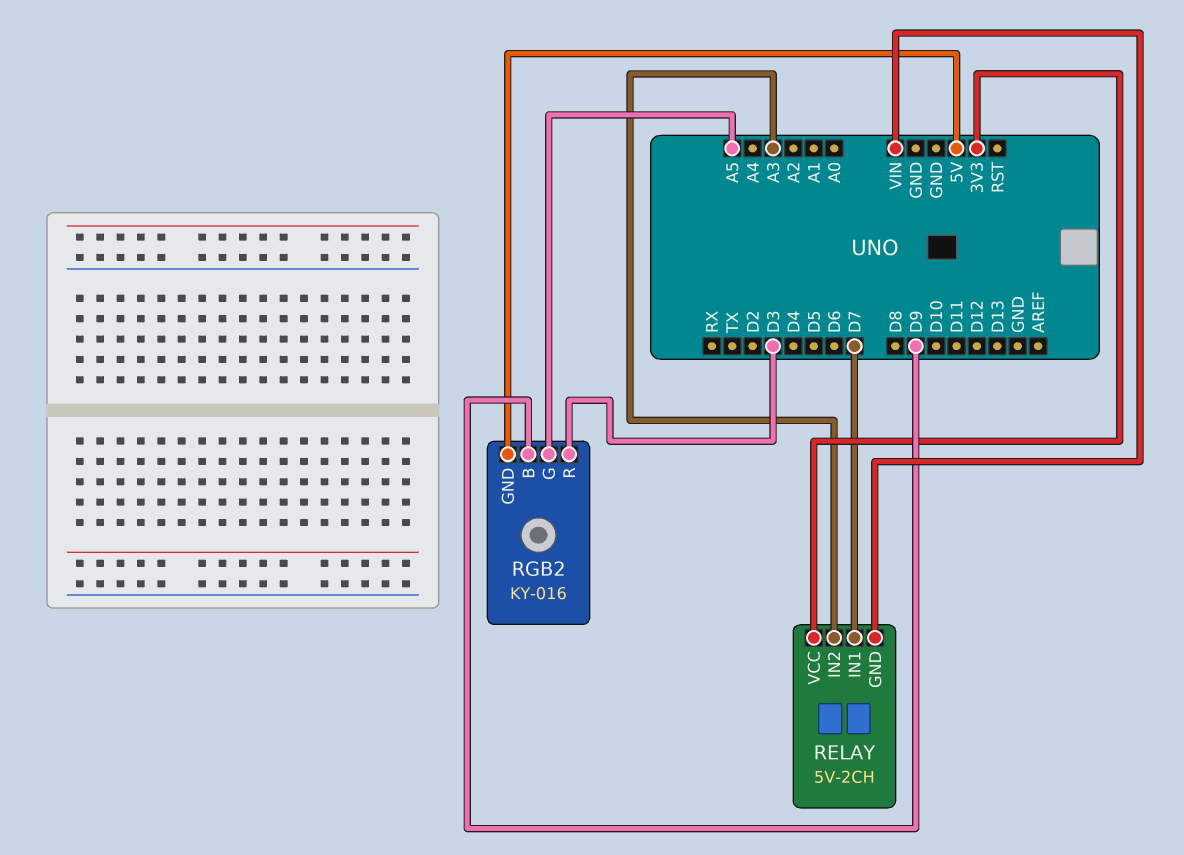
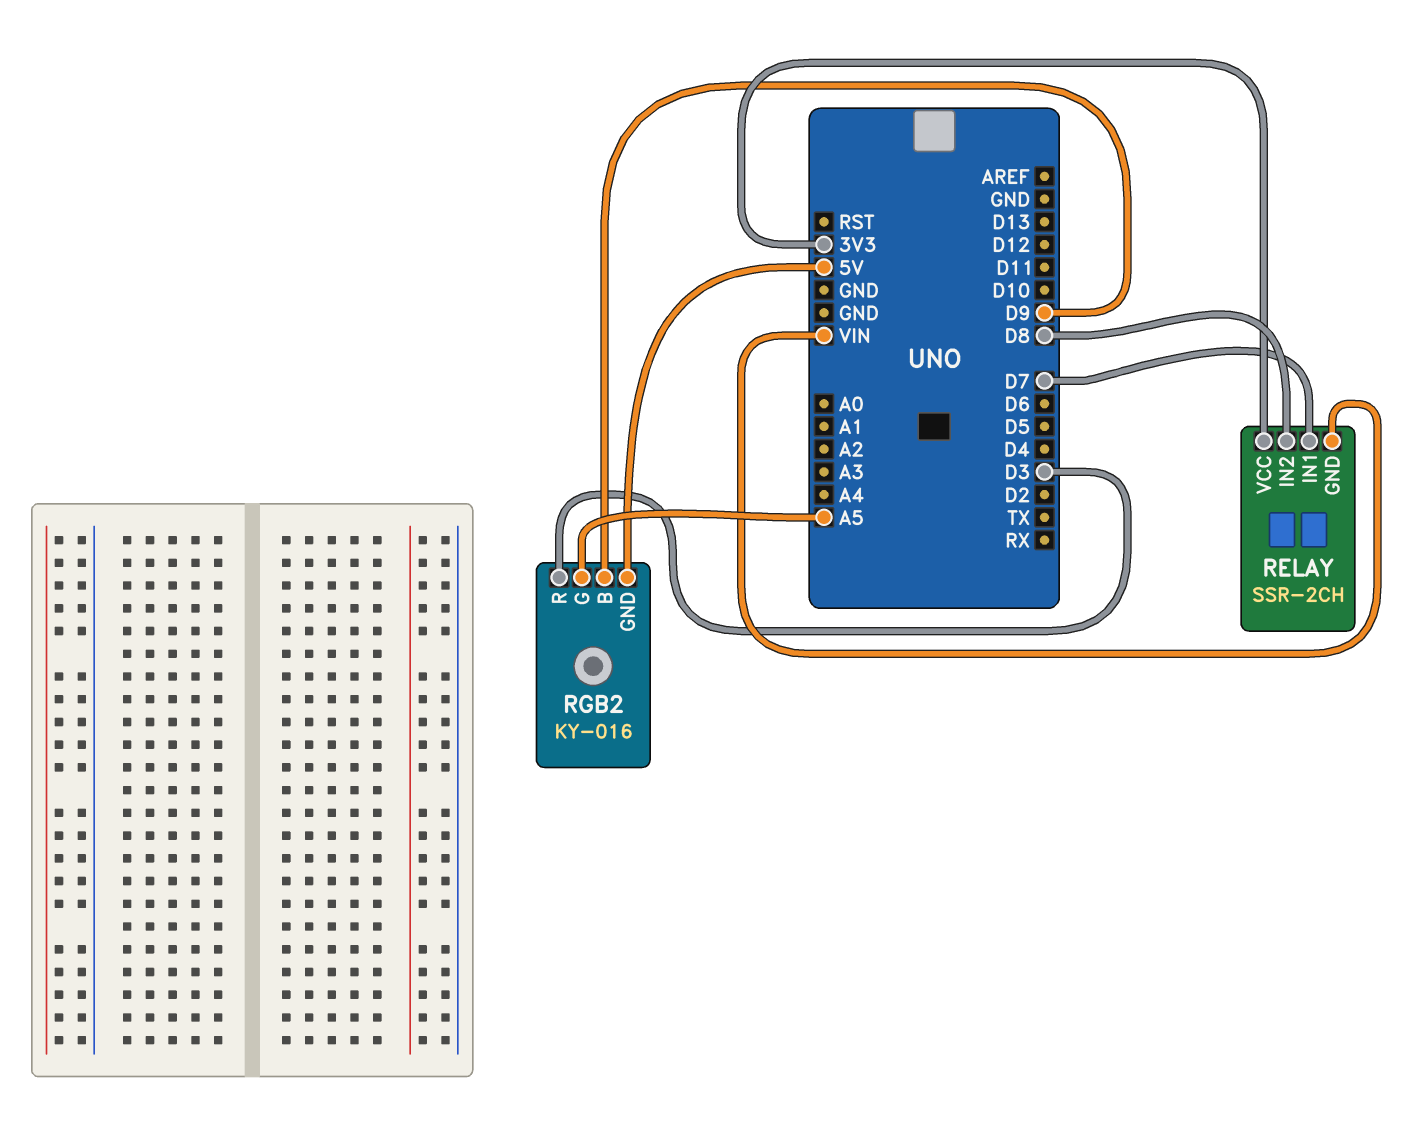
RELAY: 5V-2CH -> SSR-2CH
RELAY pin IN2: A3 -> D8

